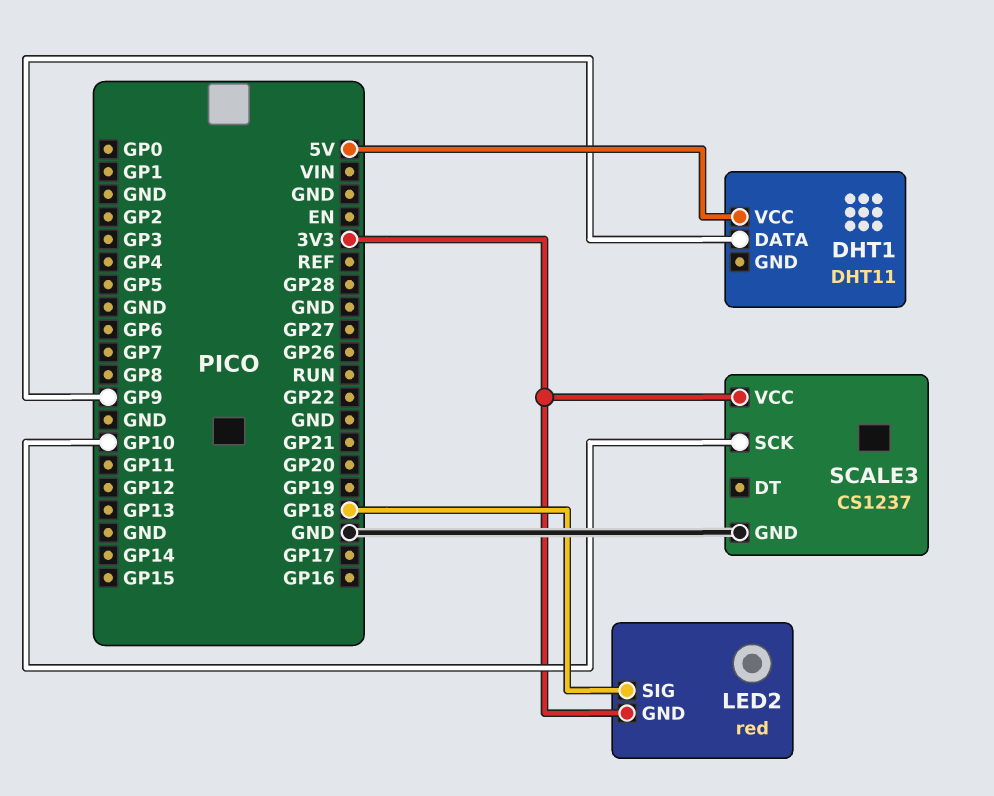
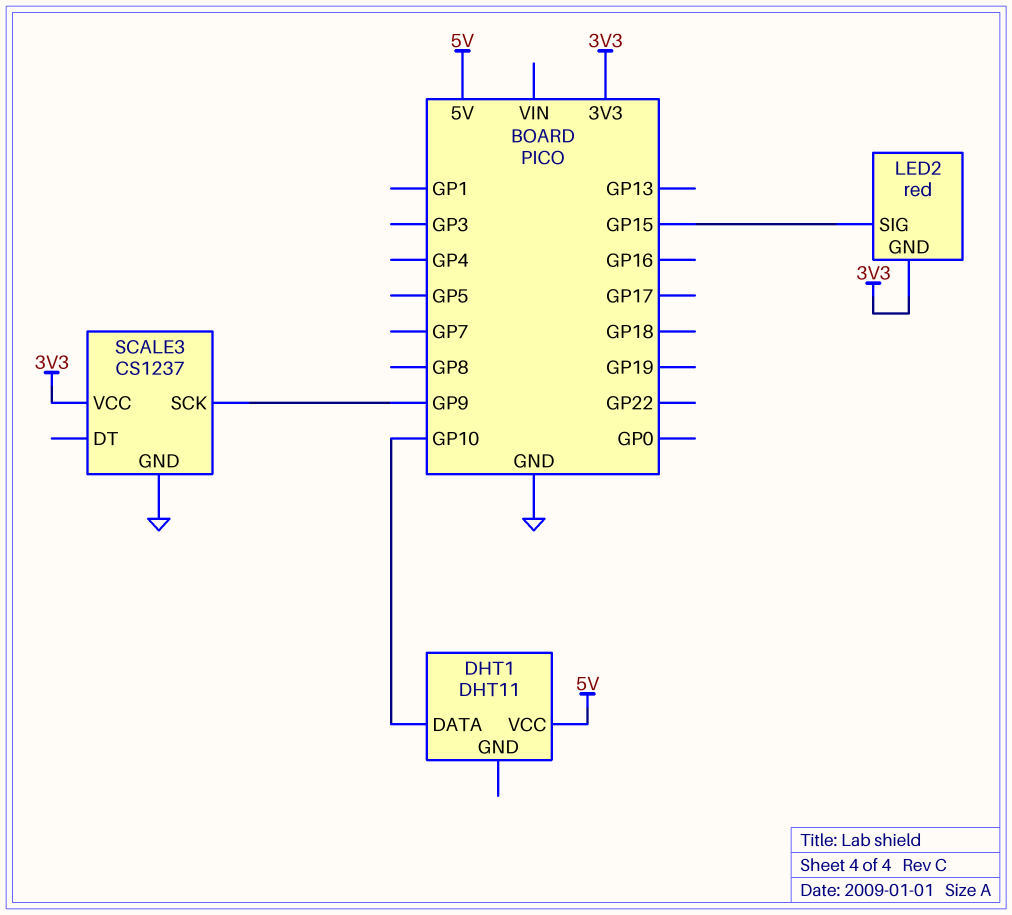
DHT1 pin DATA: GP9 -> GP10
LED2 pin SIG: GP18 -> GP15
SCALE3 pin SCK: GP10 -> GP9

